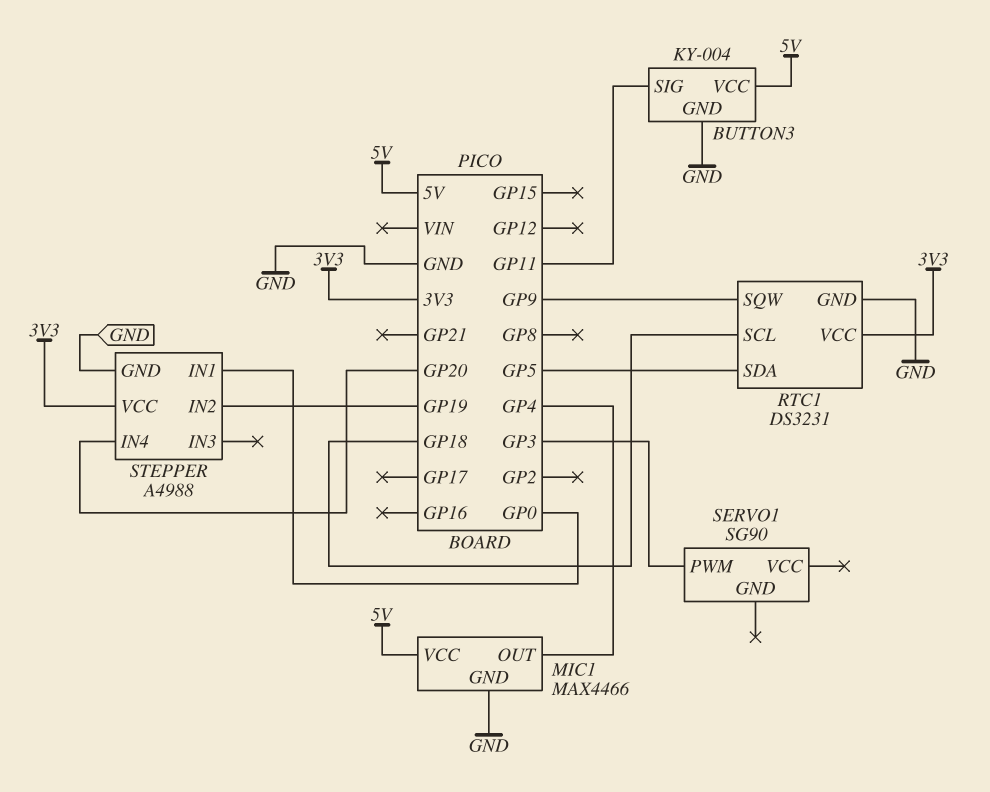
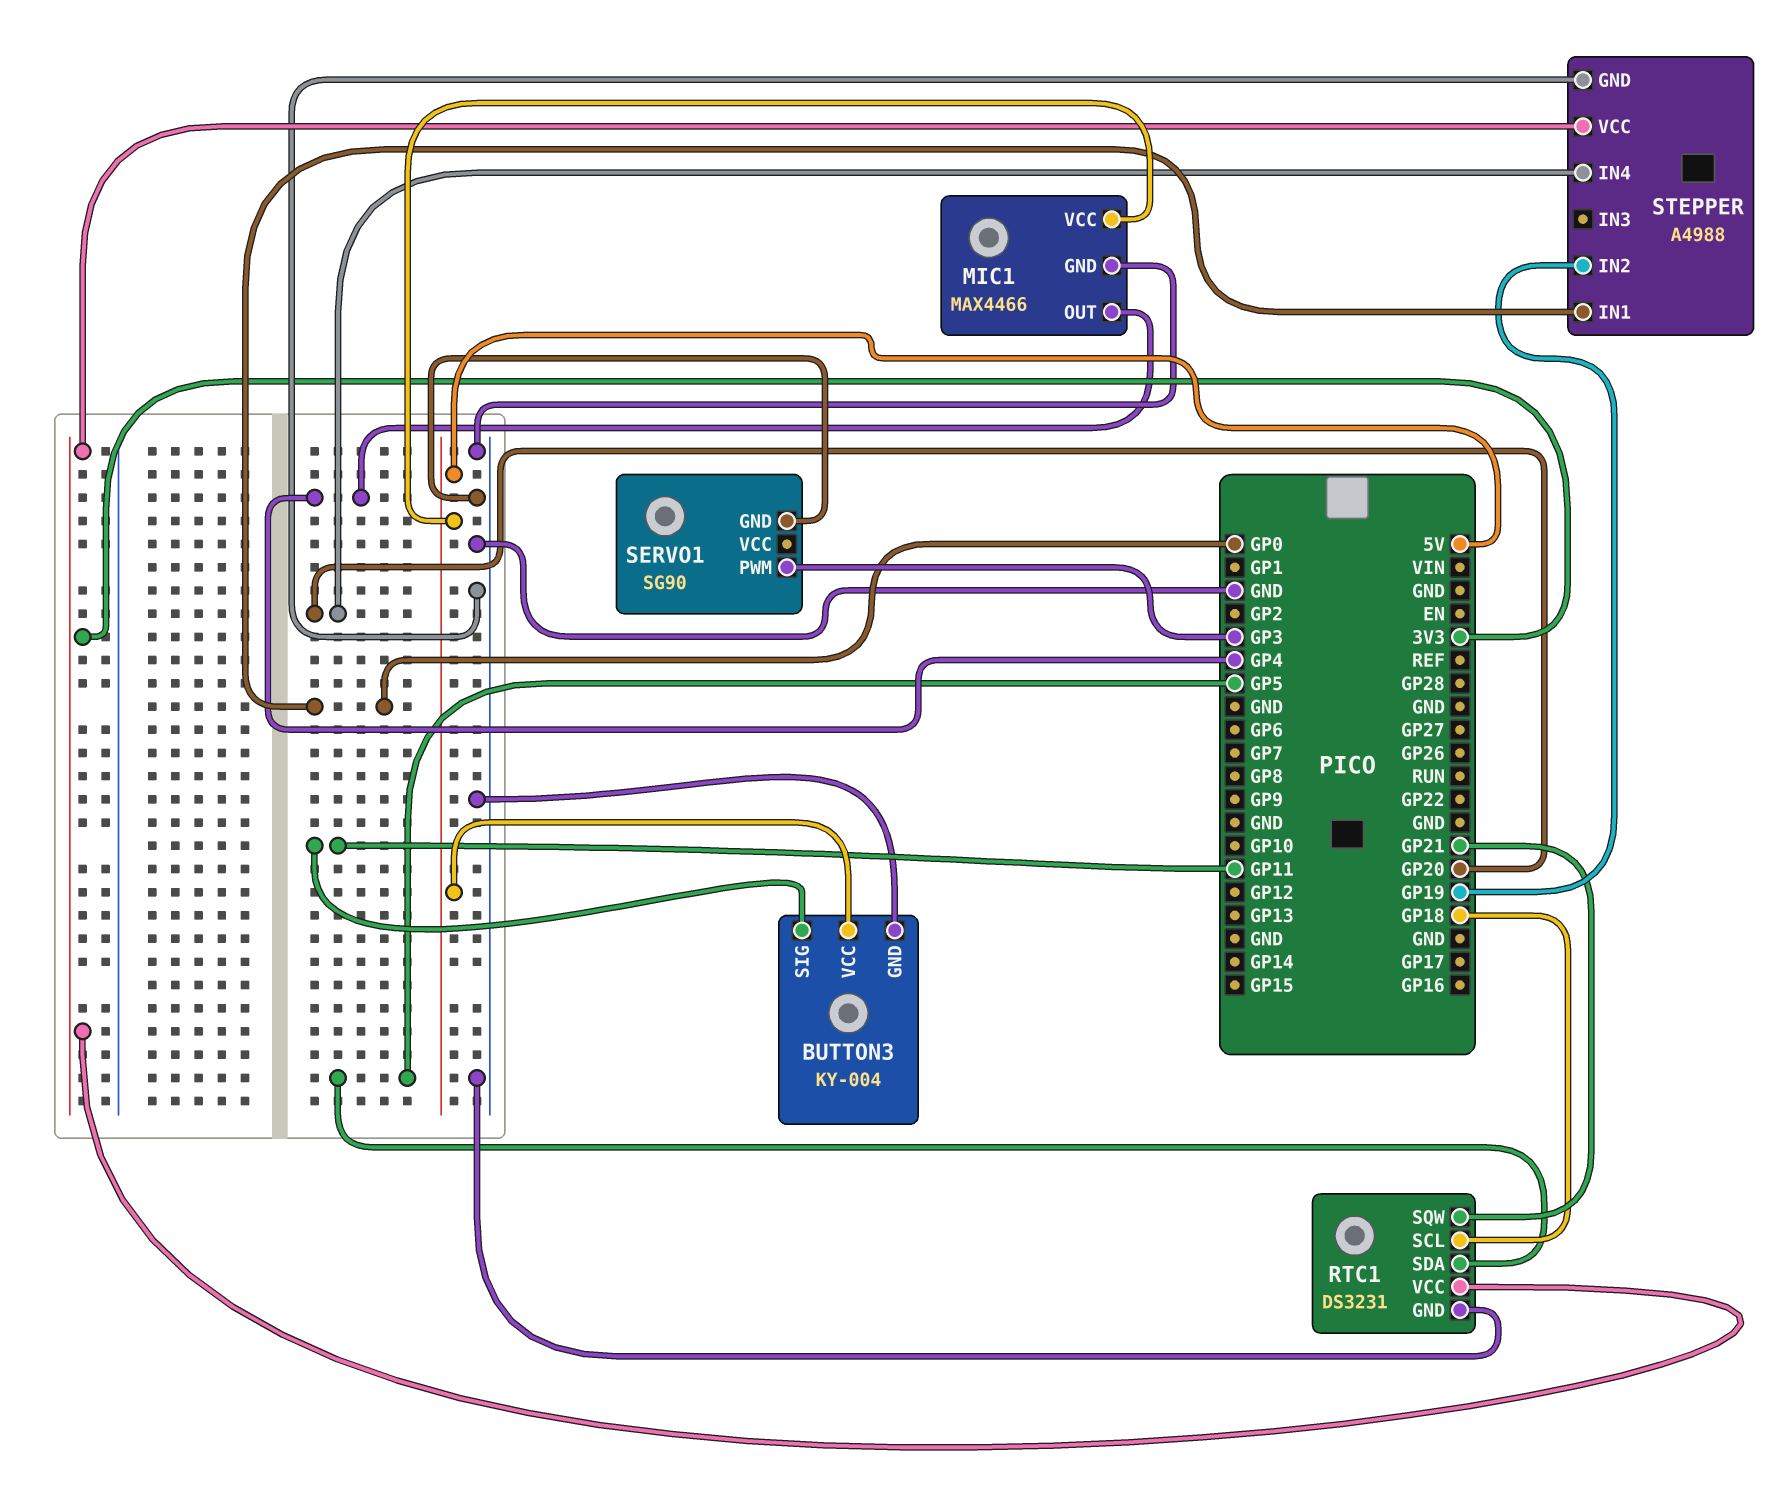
RTC1 pin SQW: GP9 -> GP21
SERVO1 pin GND: none -> GND

